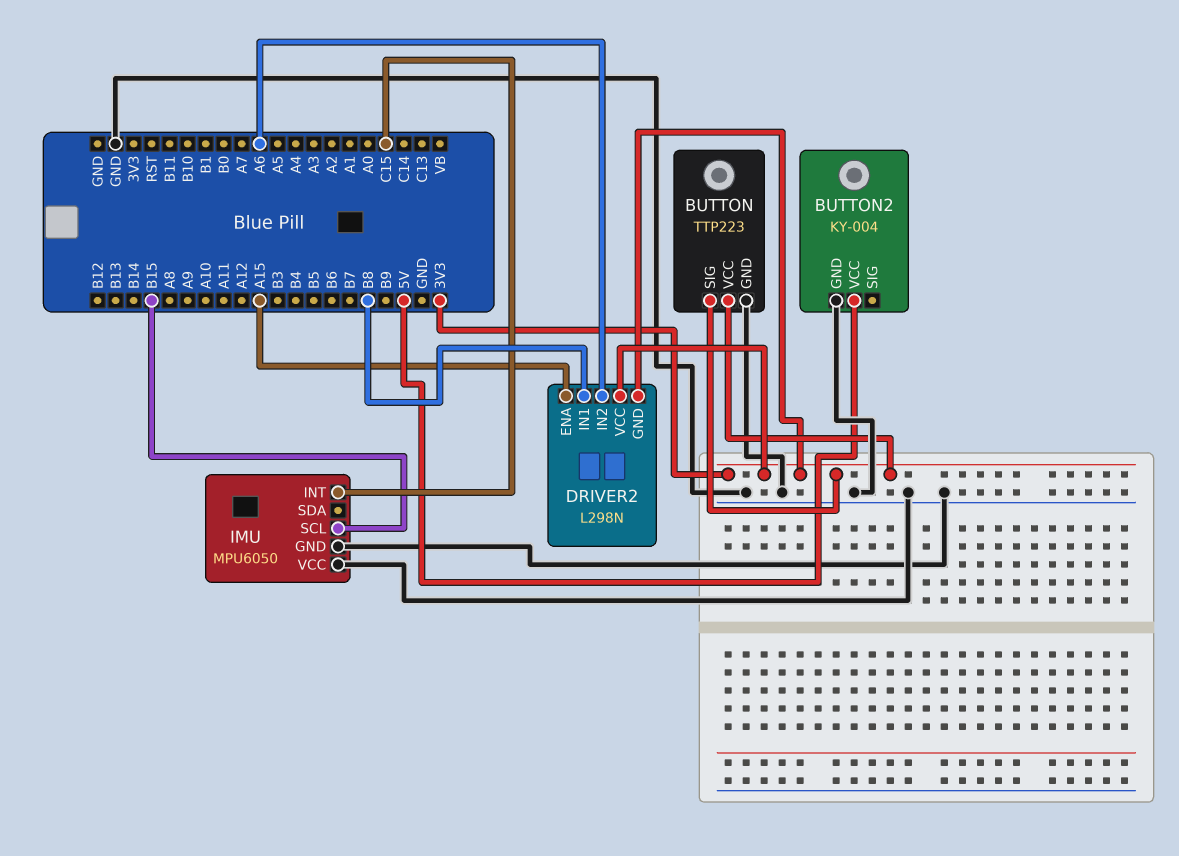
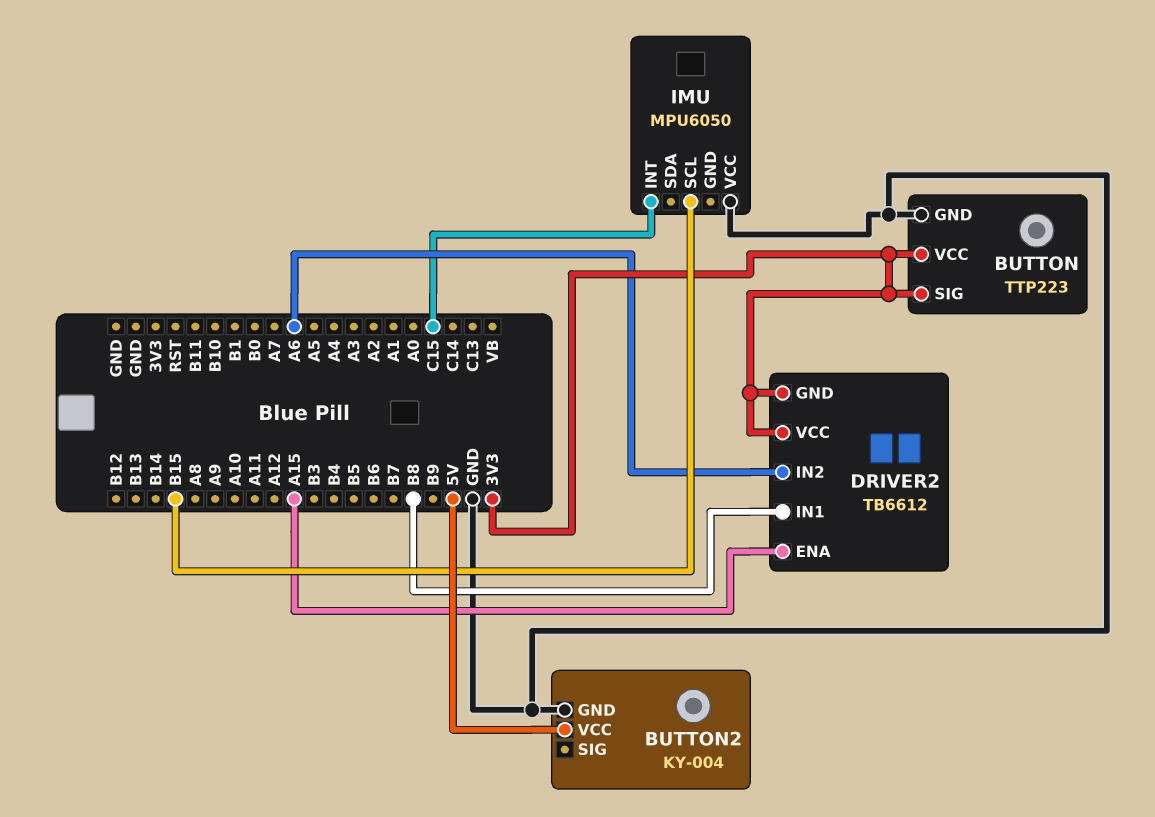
DRIVER2: L298N -> TB6612
IMU pin GND: GND -> none

